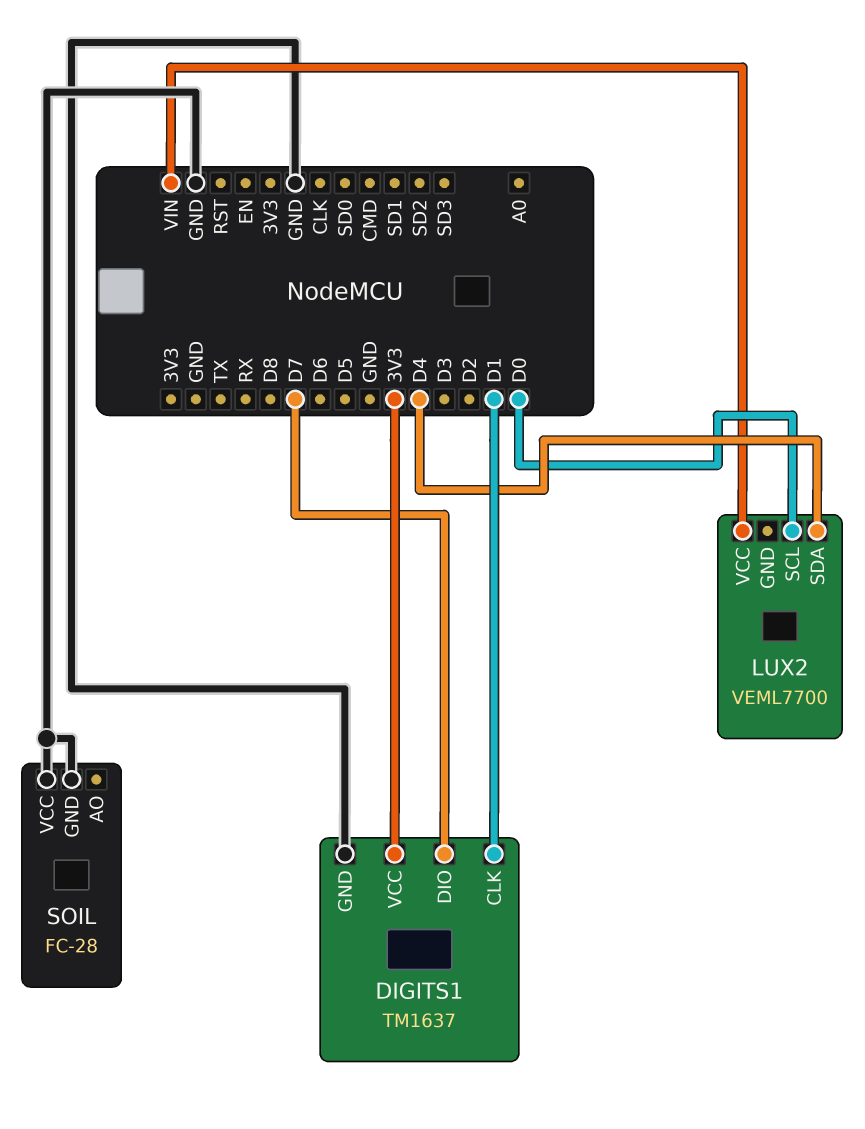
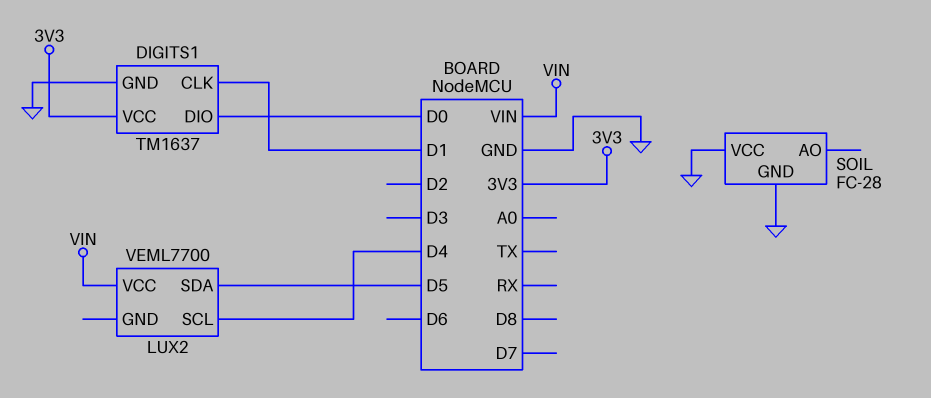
DIGITS1 pin DIO: D7 -> D0
LUX2 pin SCL: D0 -> D4
LUX2 pin SDA: D4 -> D5

